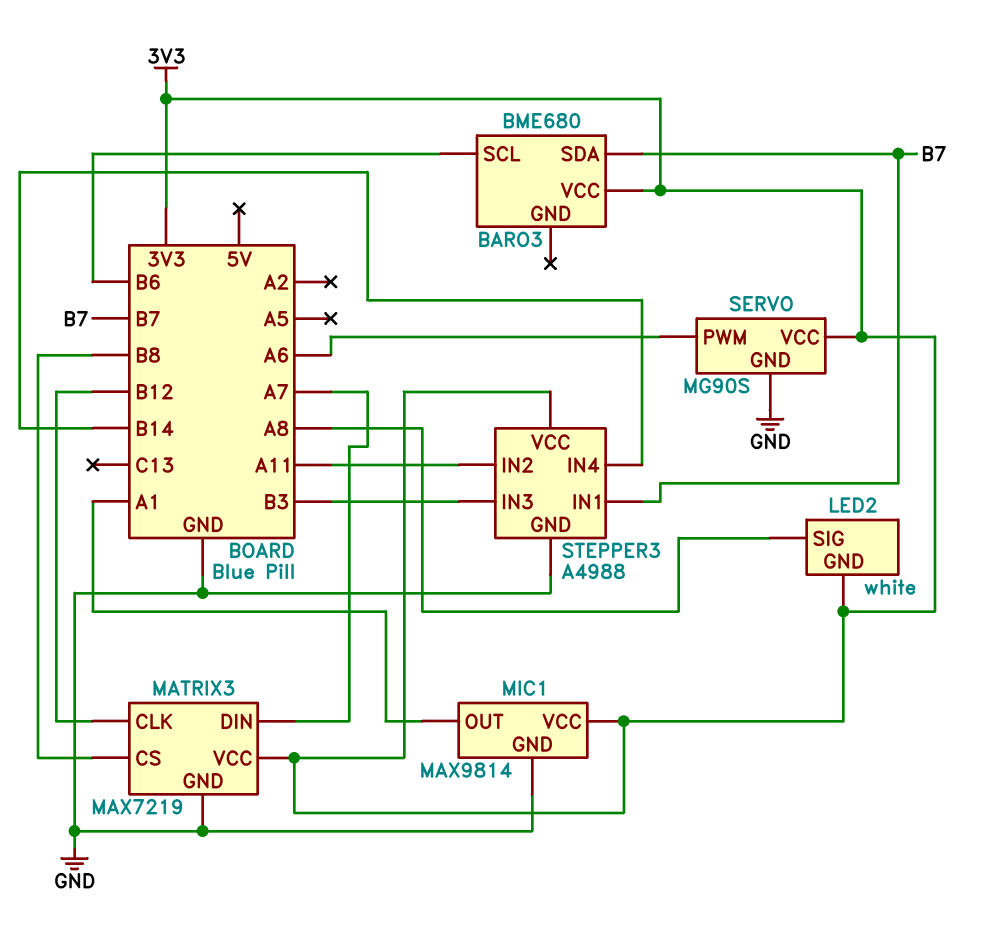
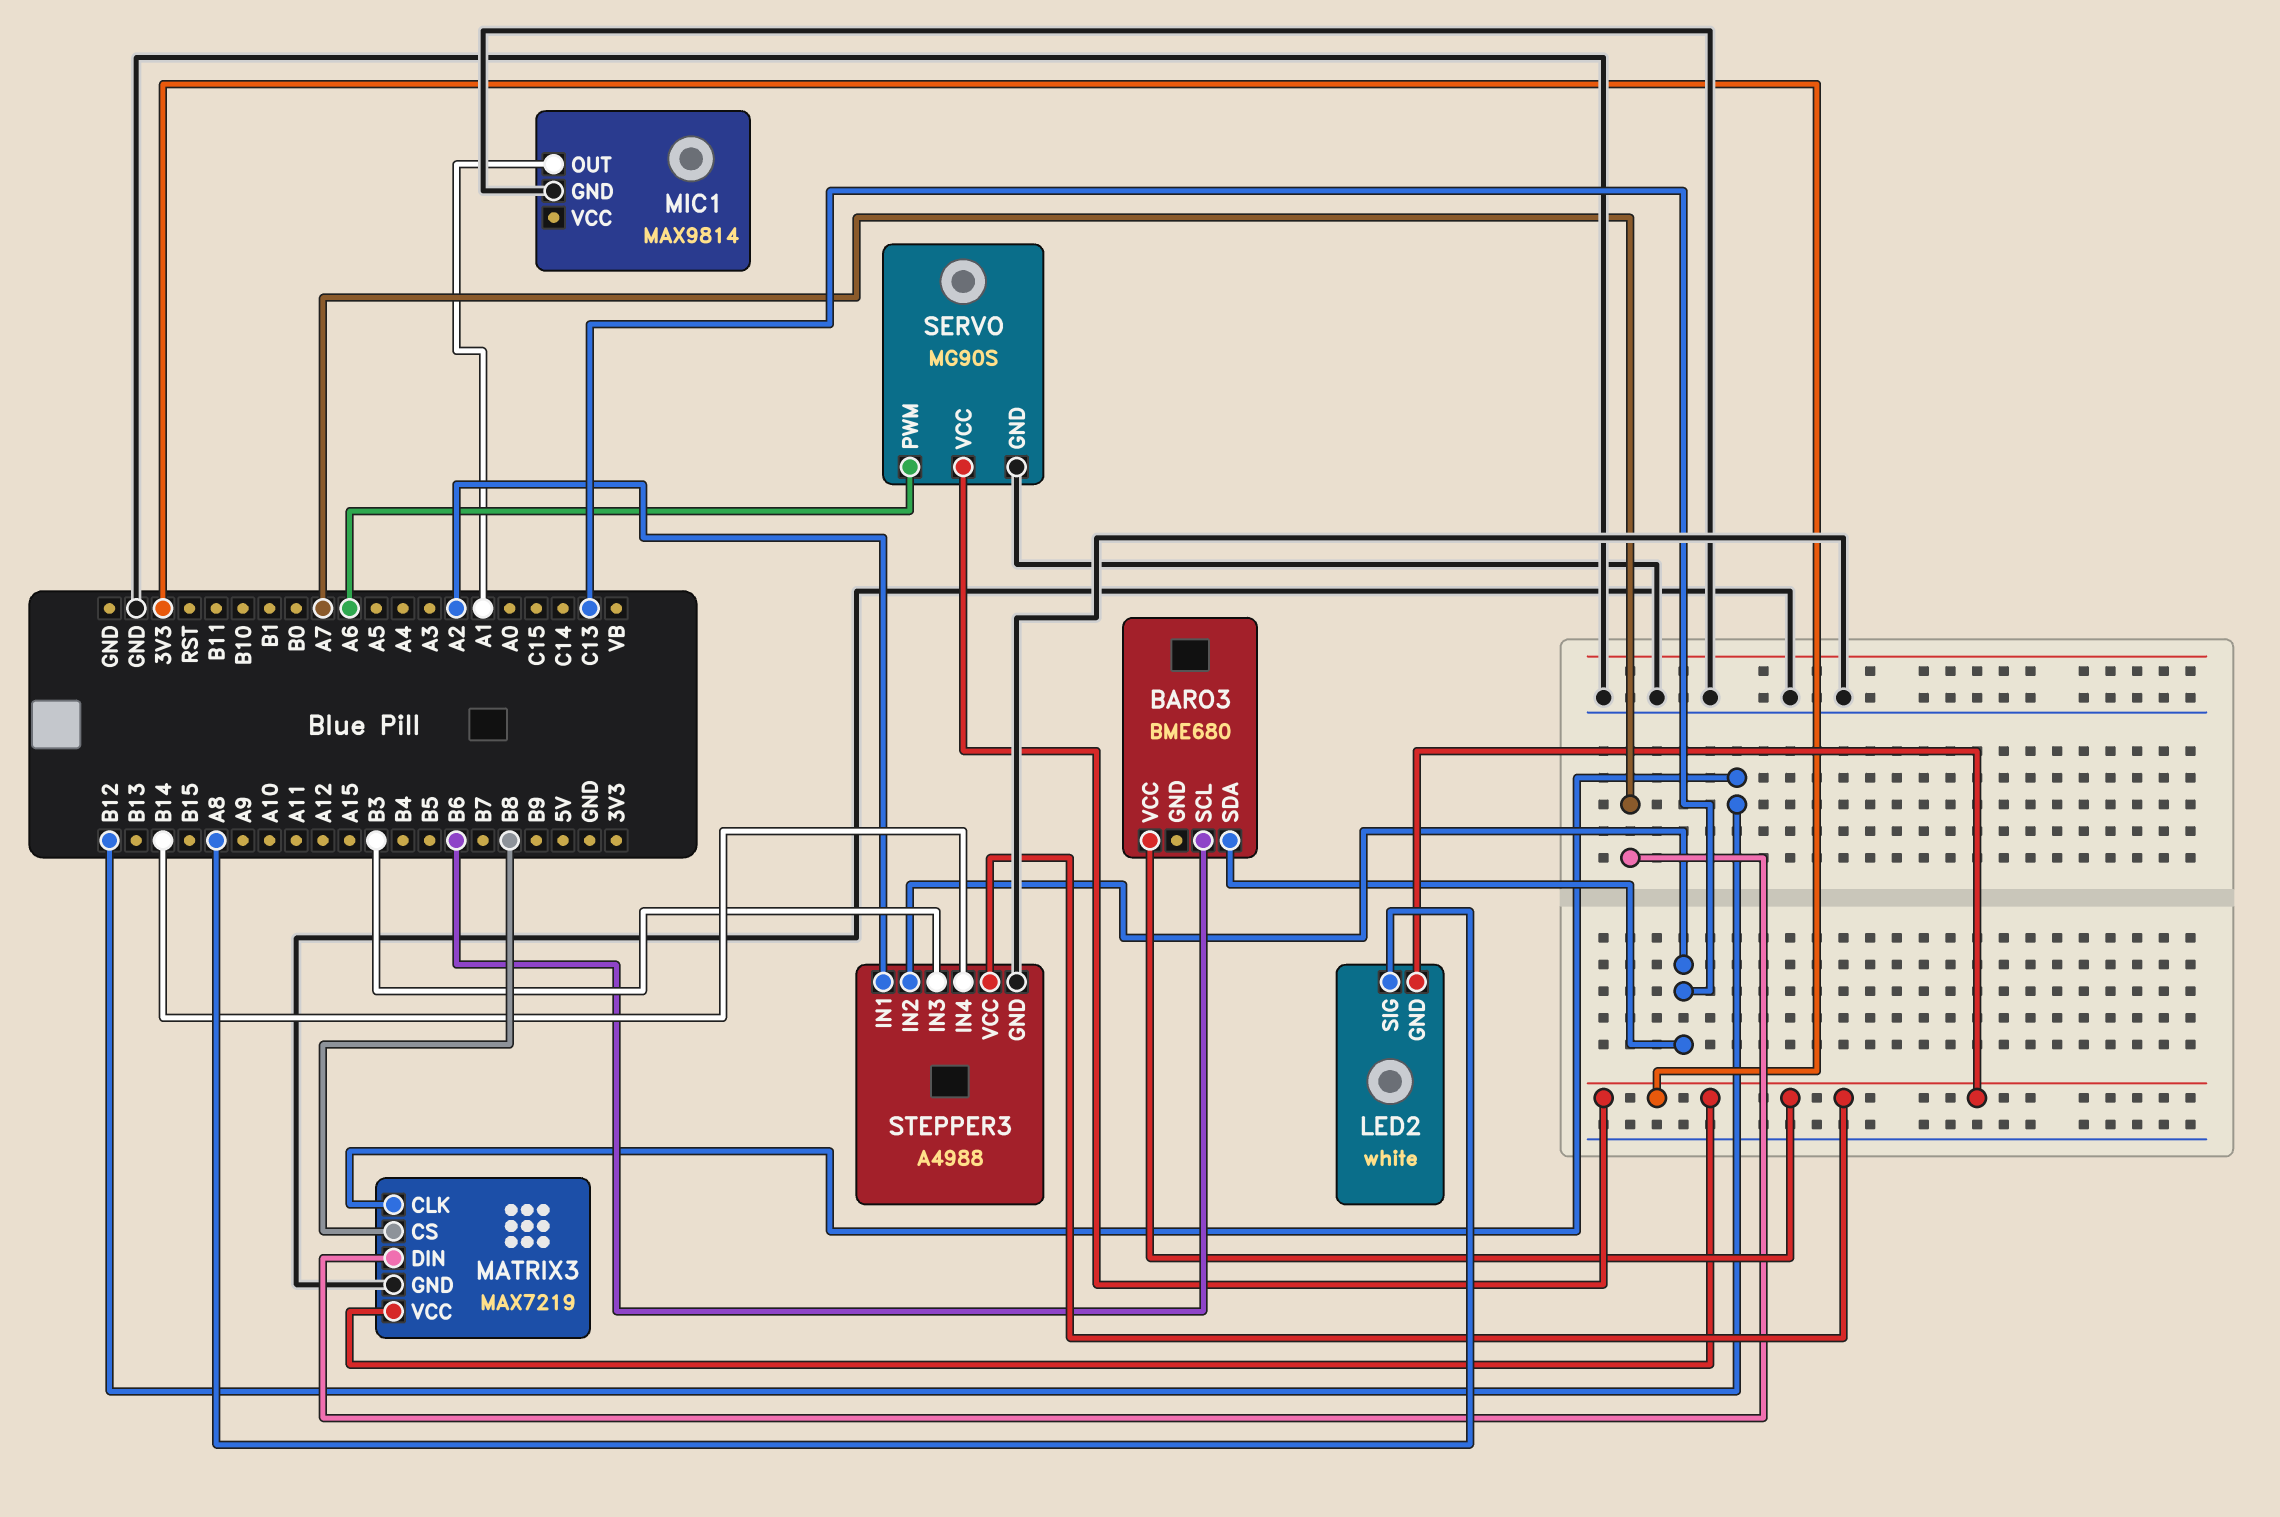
BARO3 pin SDA: B7 -> C13
MIC1 pin VCC: 3V3 -> none
STEPPER3 pin IN1: B7 -> A2
STEPPER3 pin IN2: A11 -> C13

